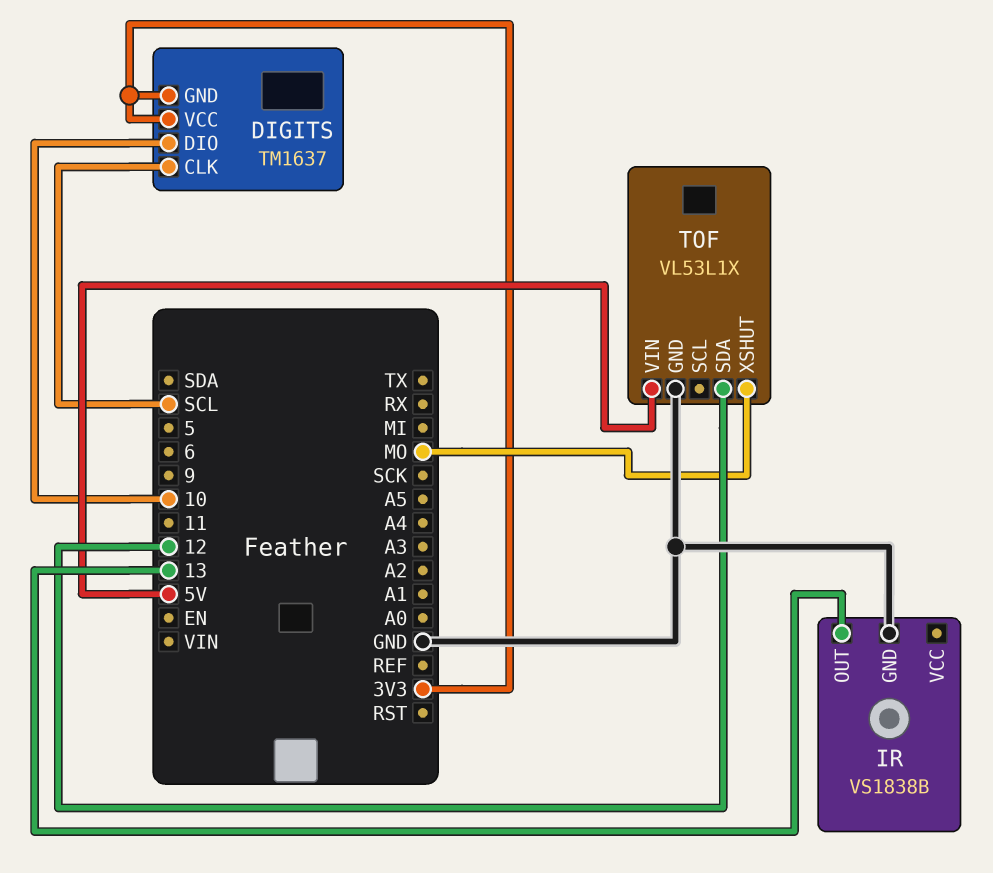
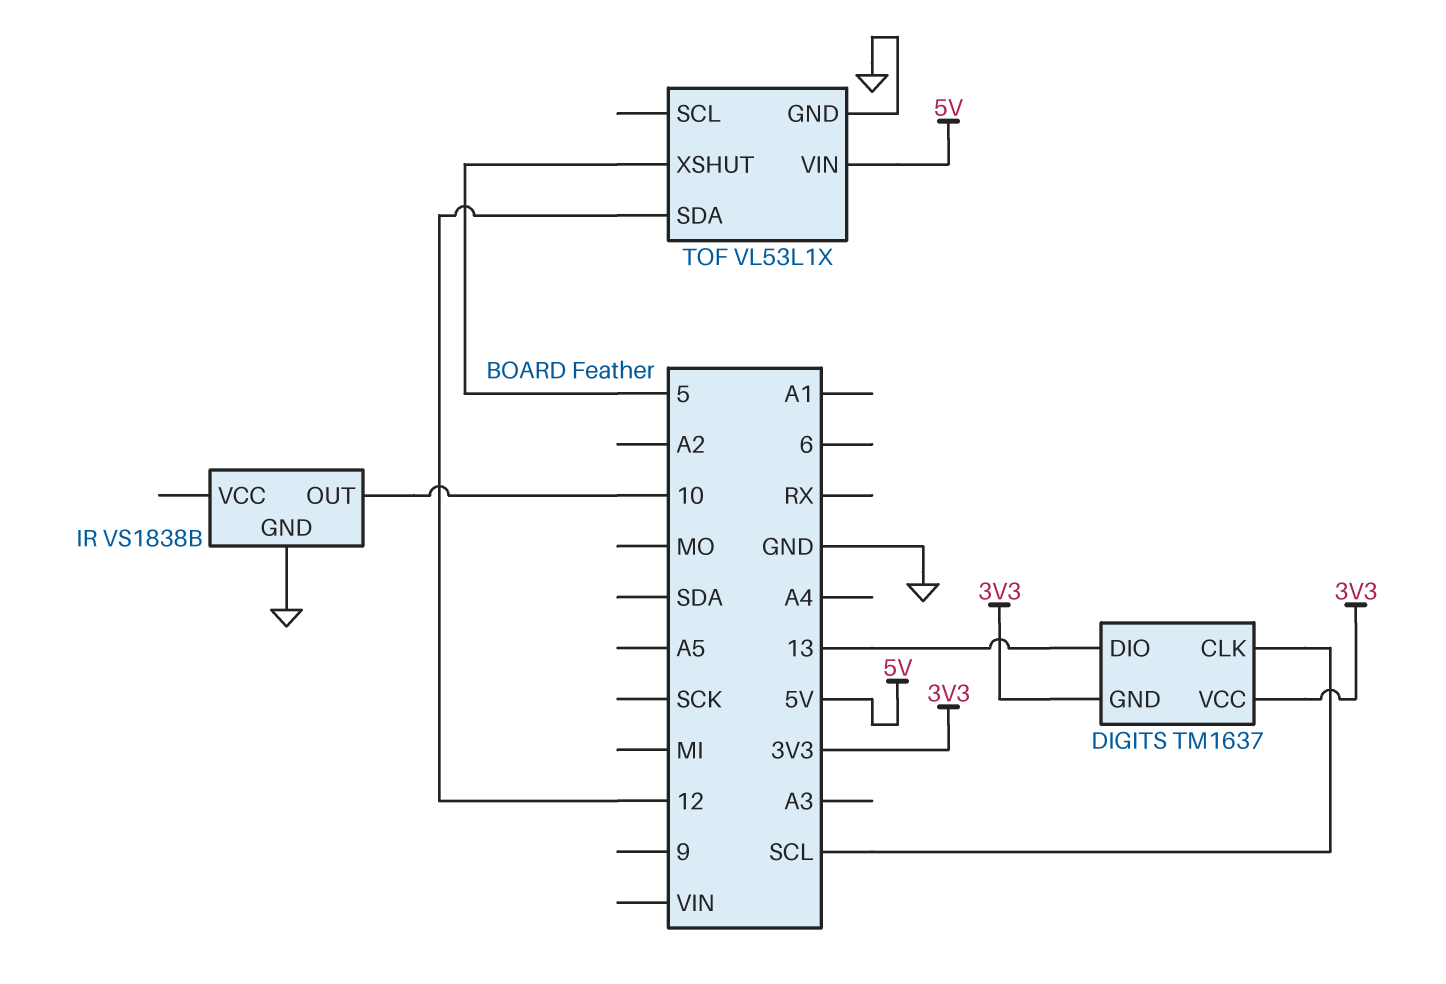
DIGITS pin DIO: 10 -> 13
IR pin OUT: 13 -> 10
TOF pin XSHUT: MO -> 5

